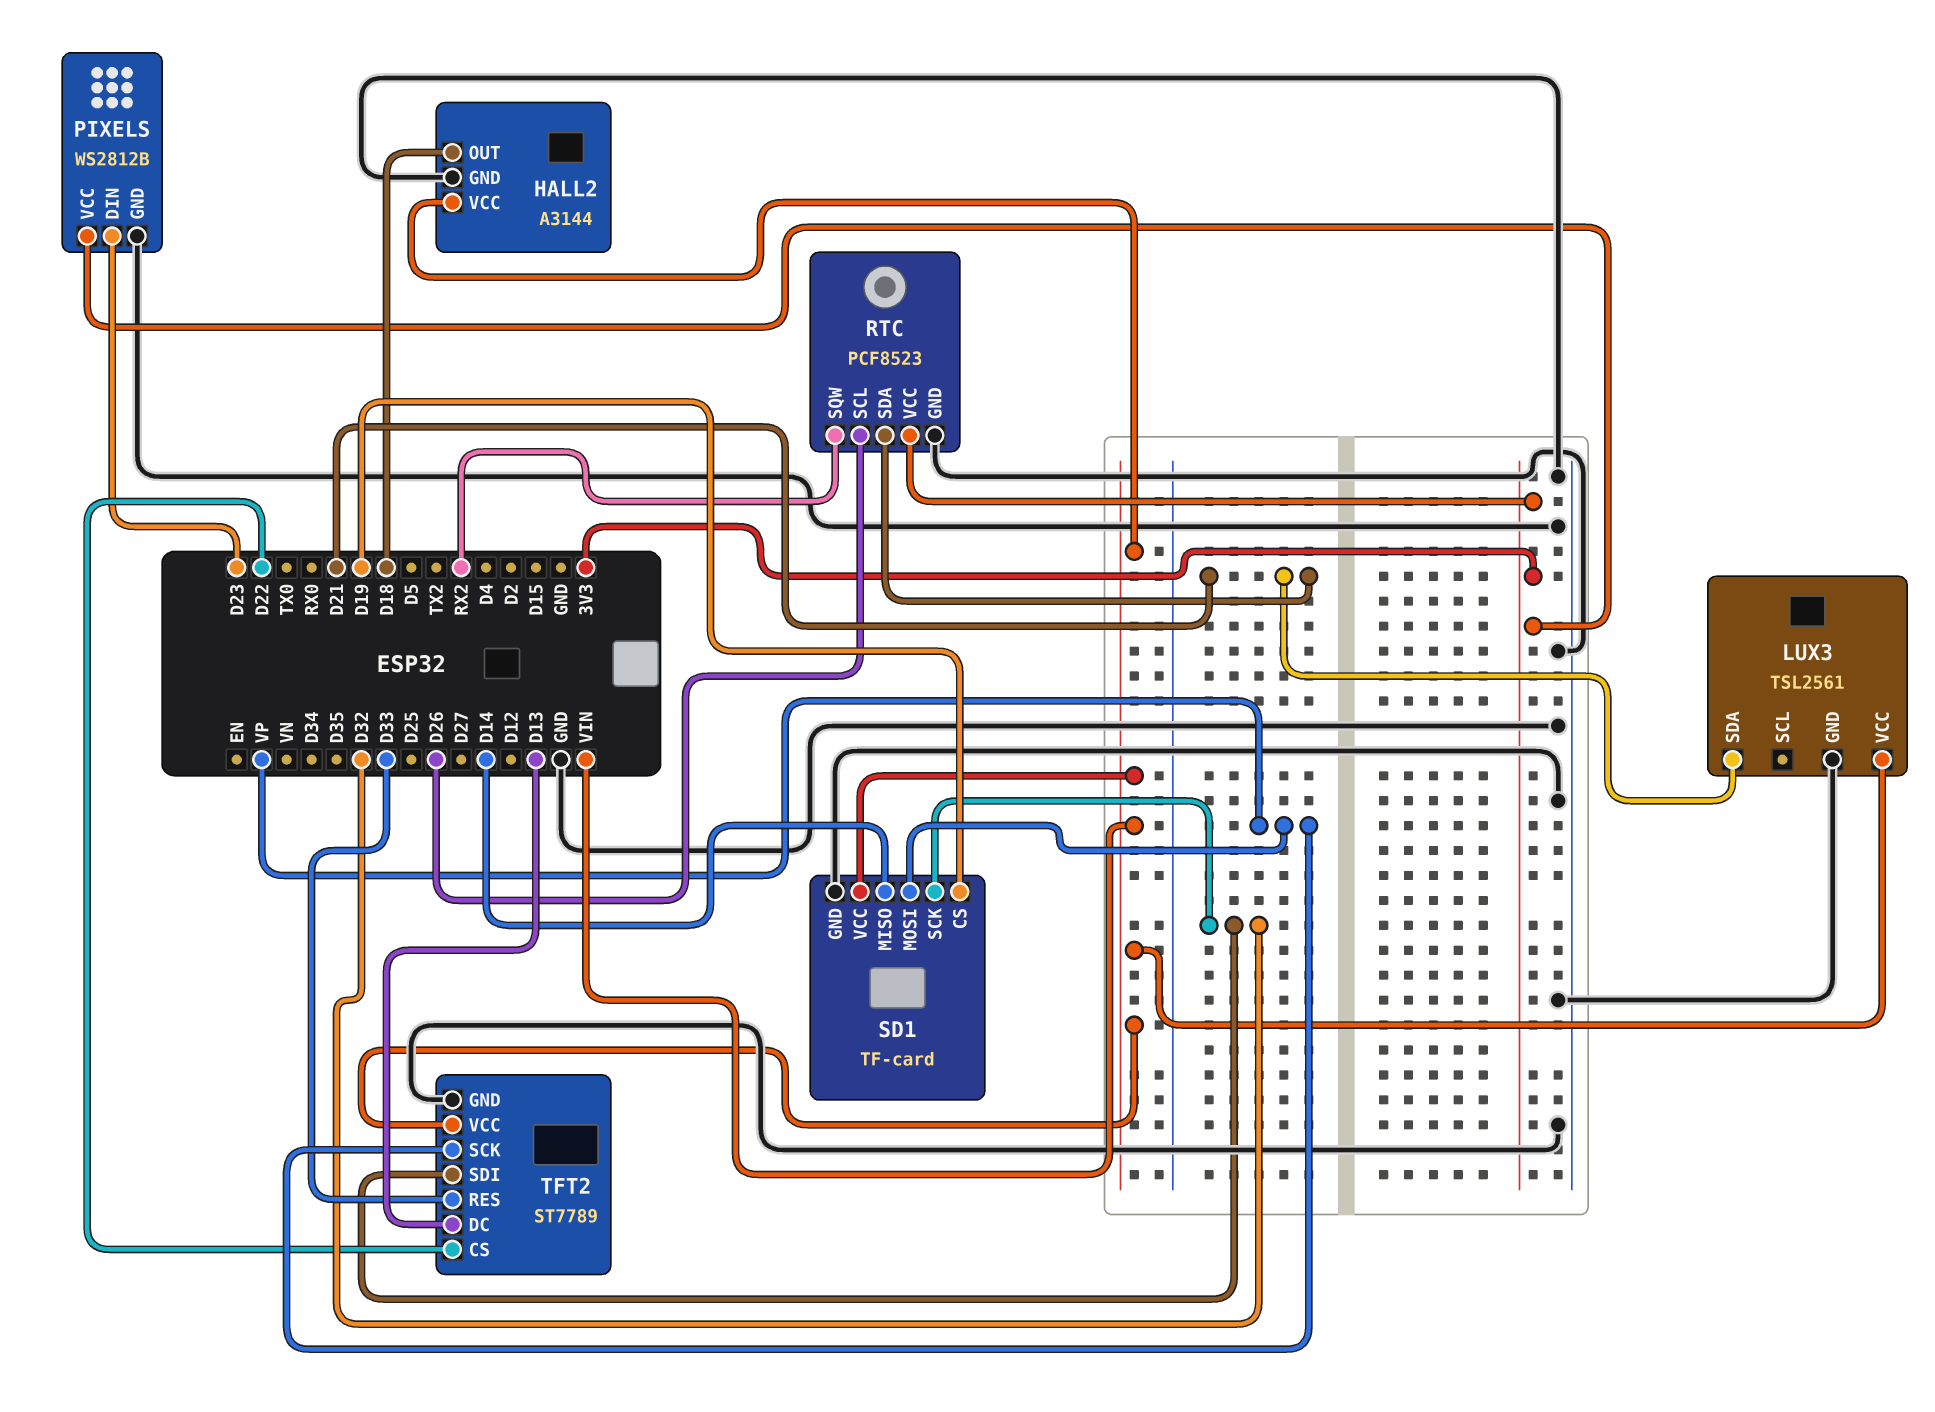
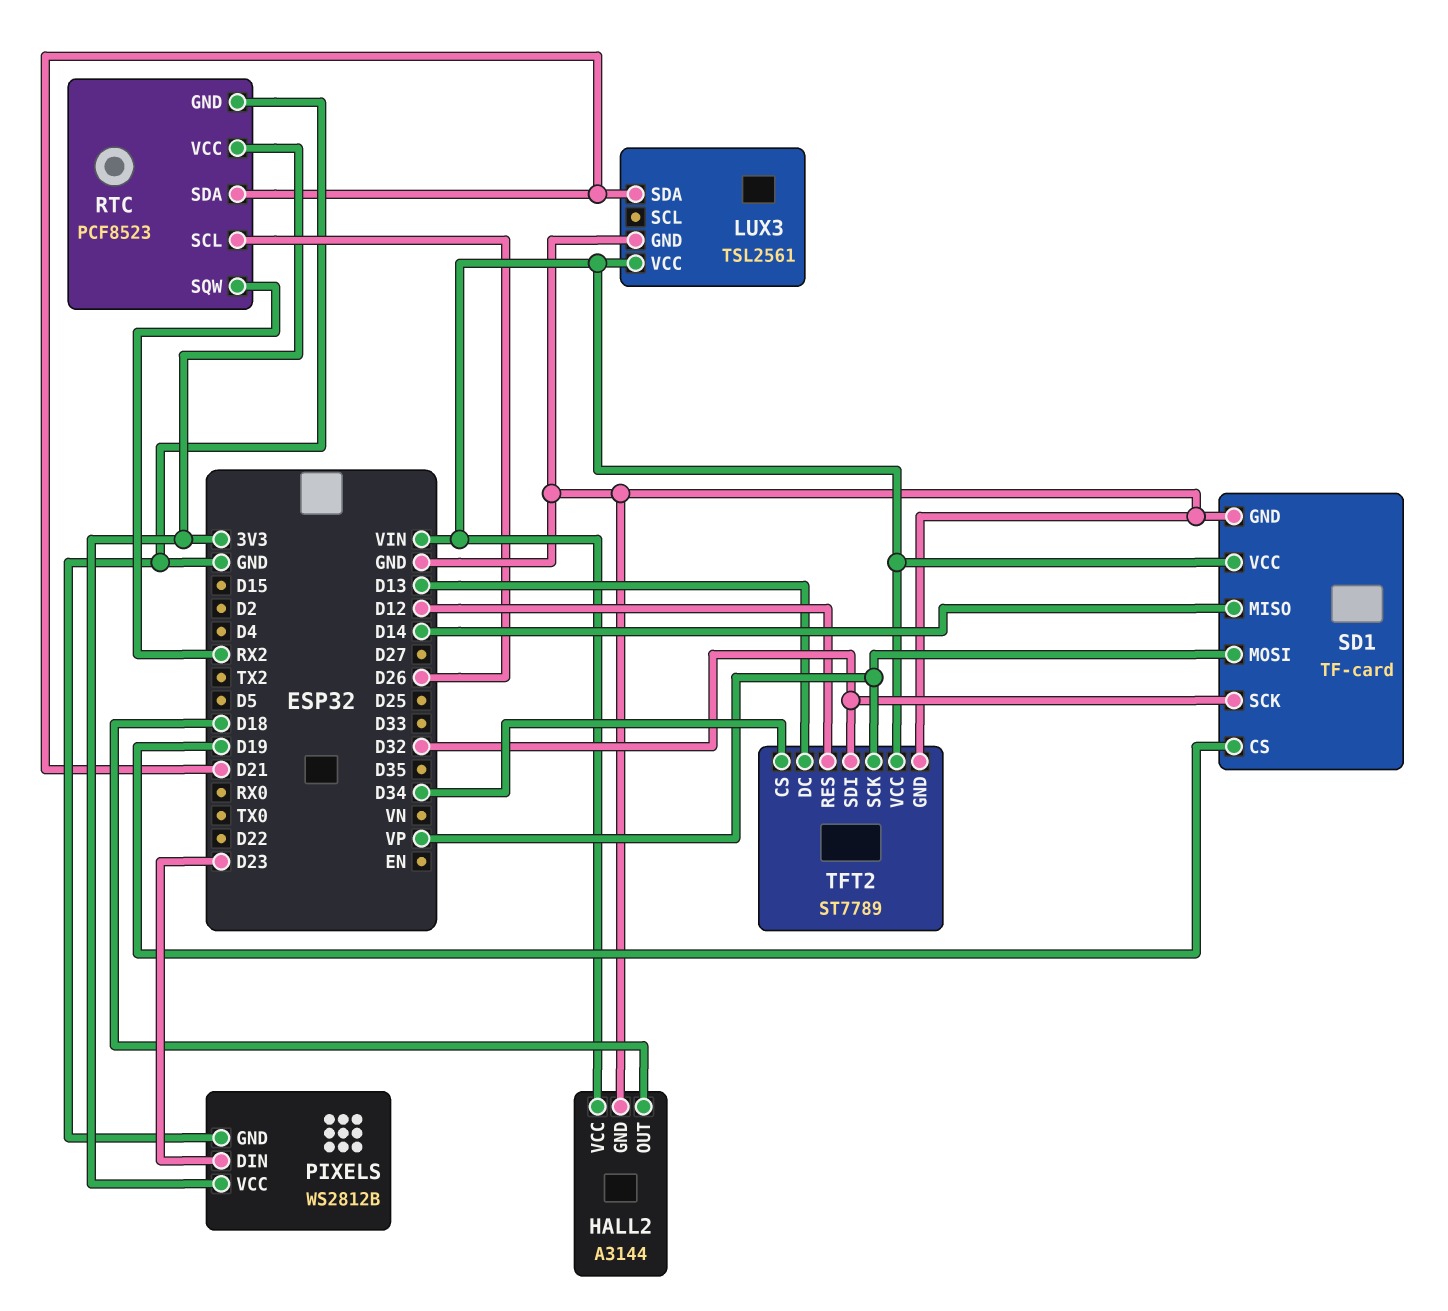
TFT2 pin CS: D22 -> D34
TFT2 pin RES: D33 -> D12

